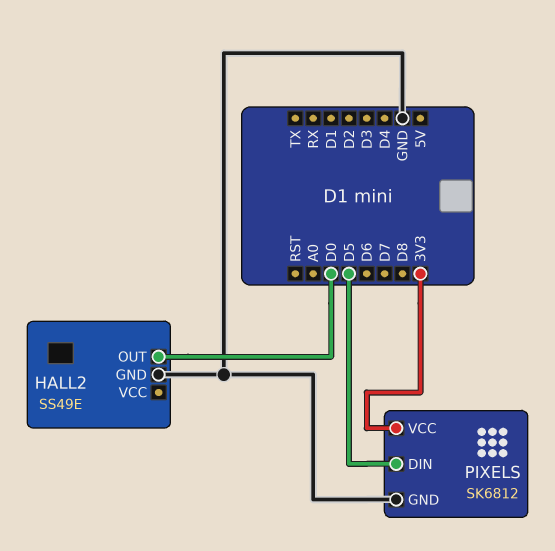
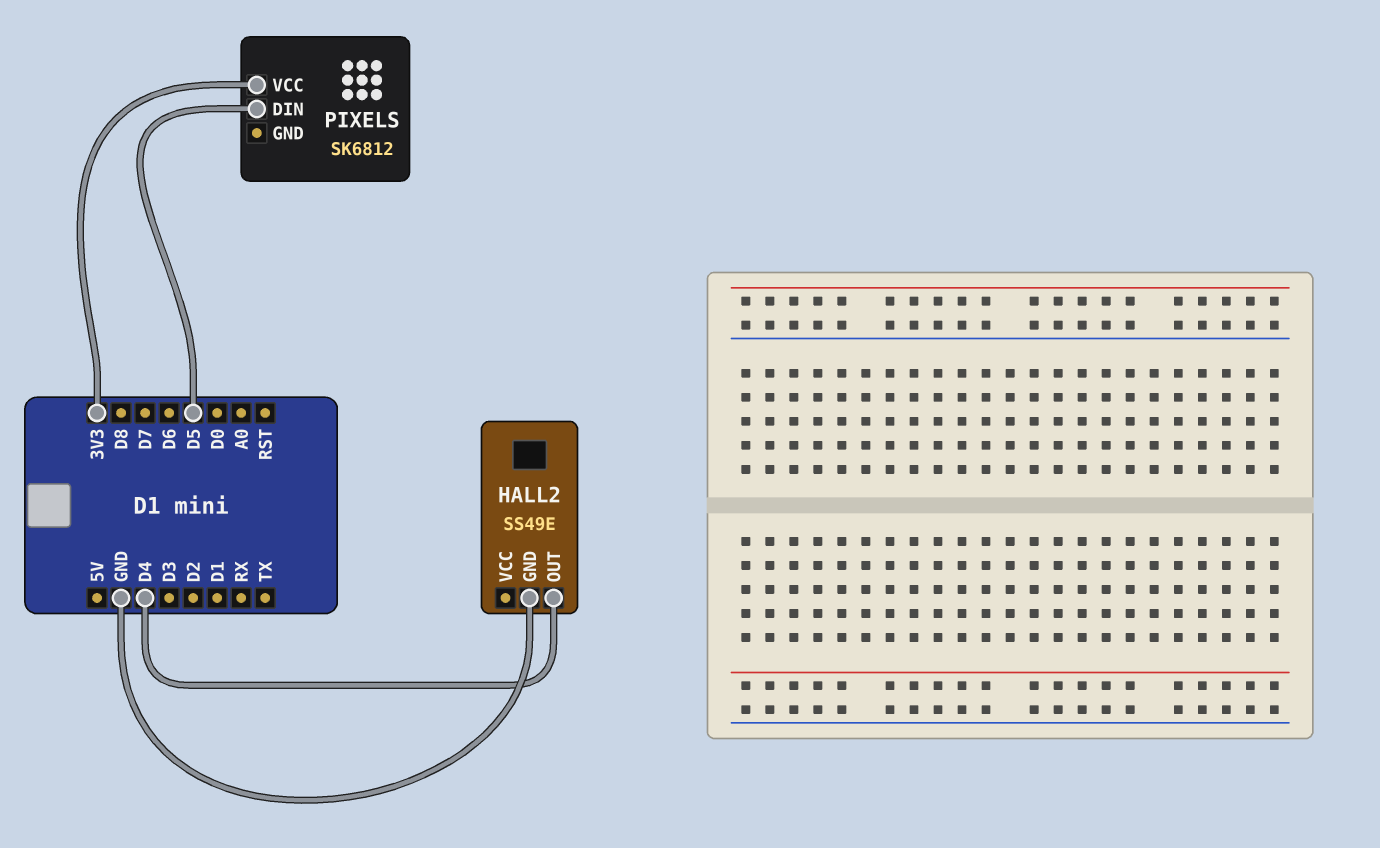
HALL2 pin OUT: D0 -> D4
PIXELS pin GND: GND -> none

